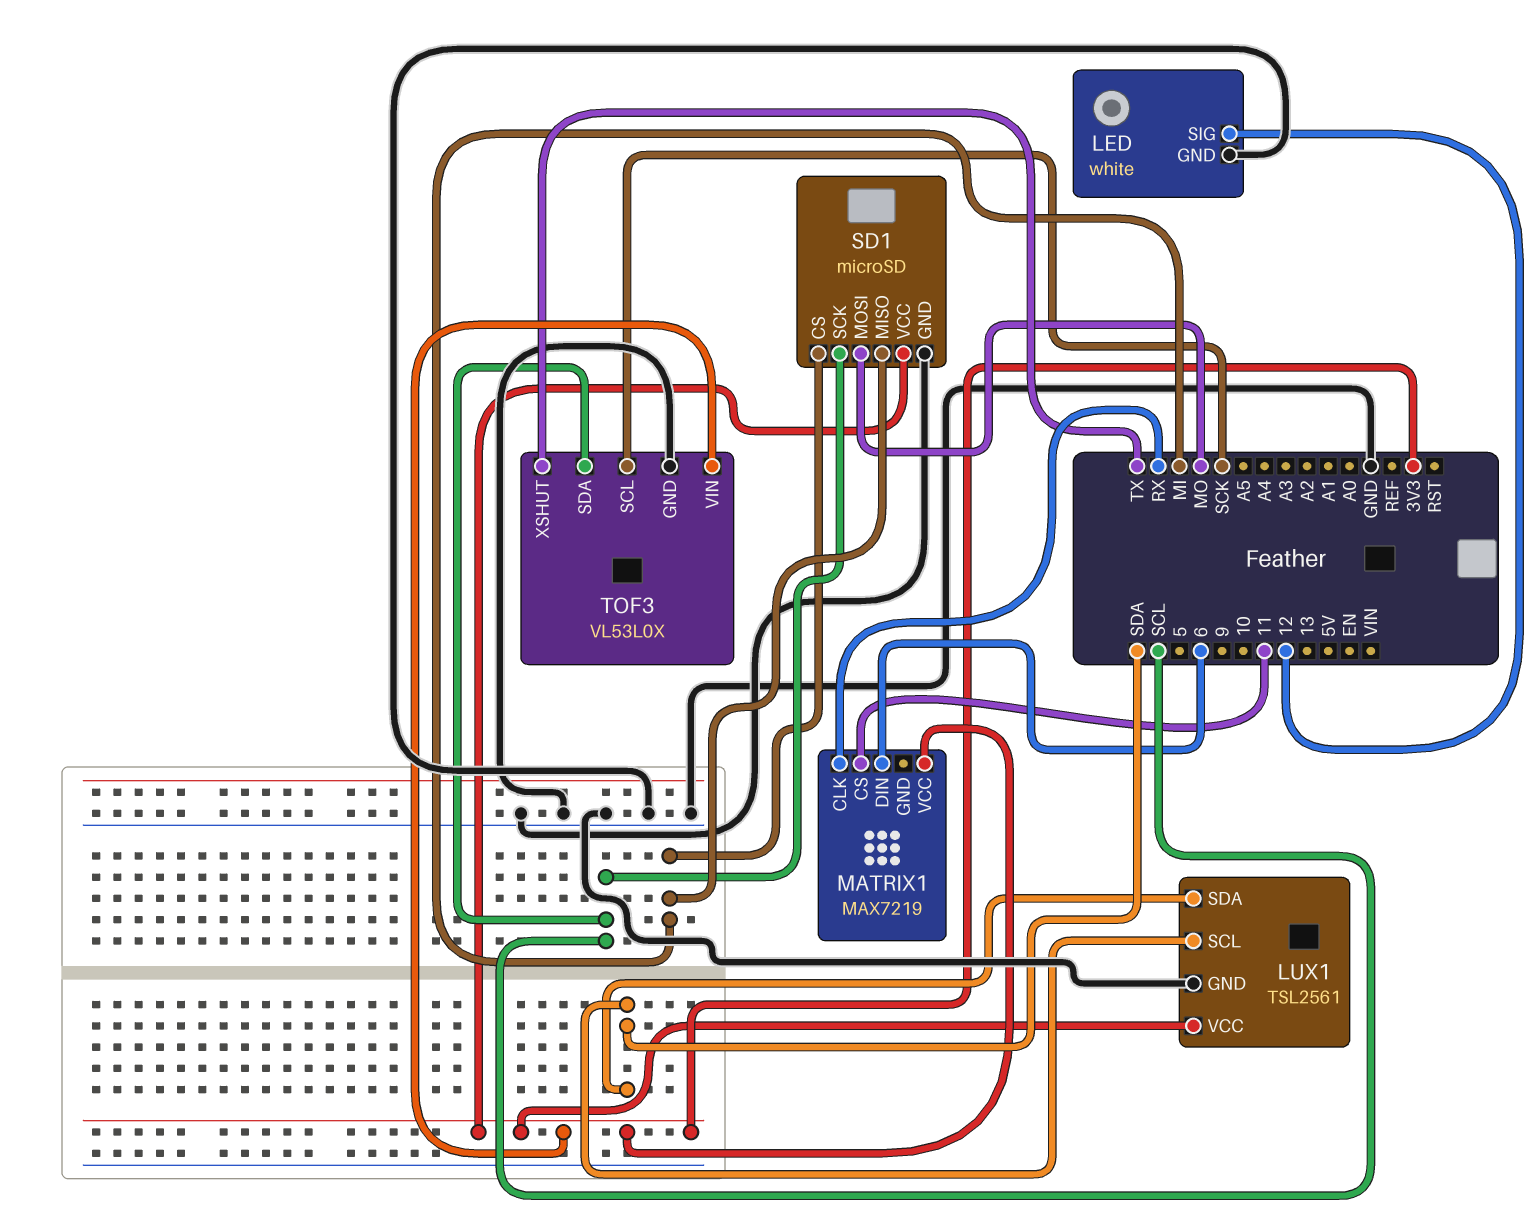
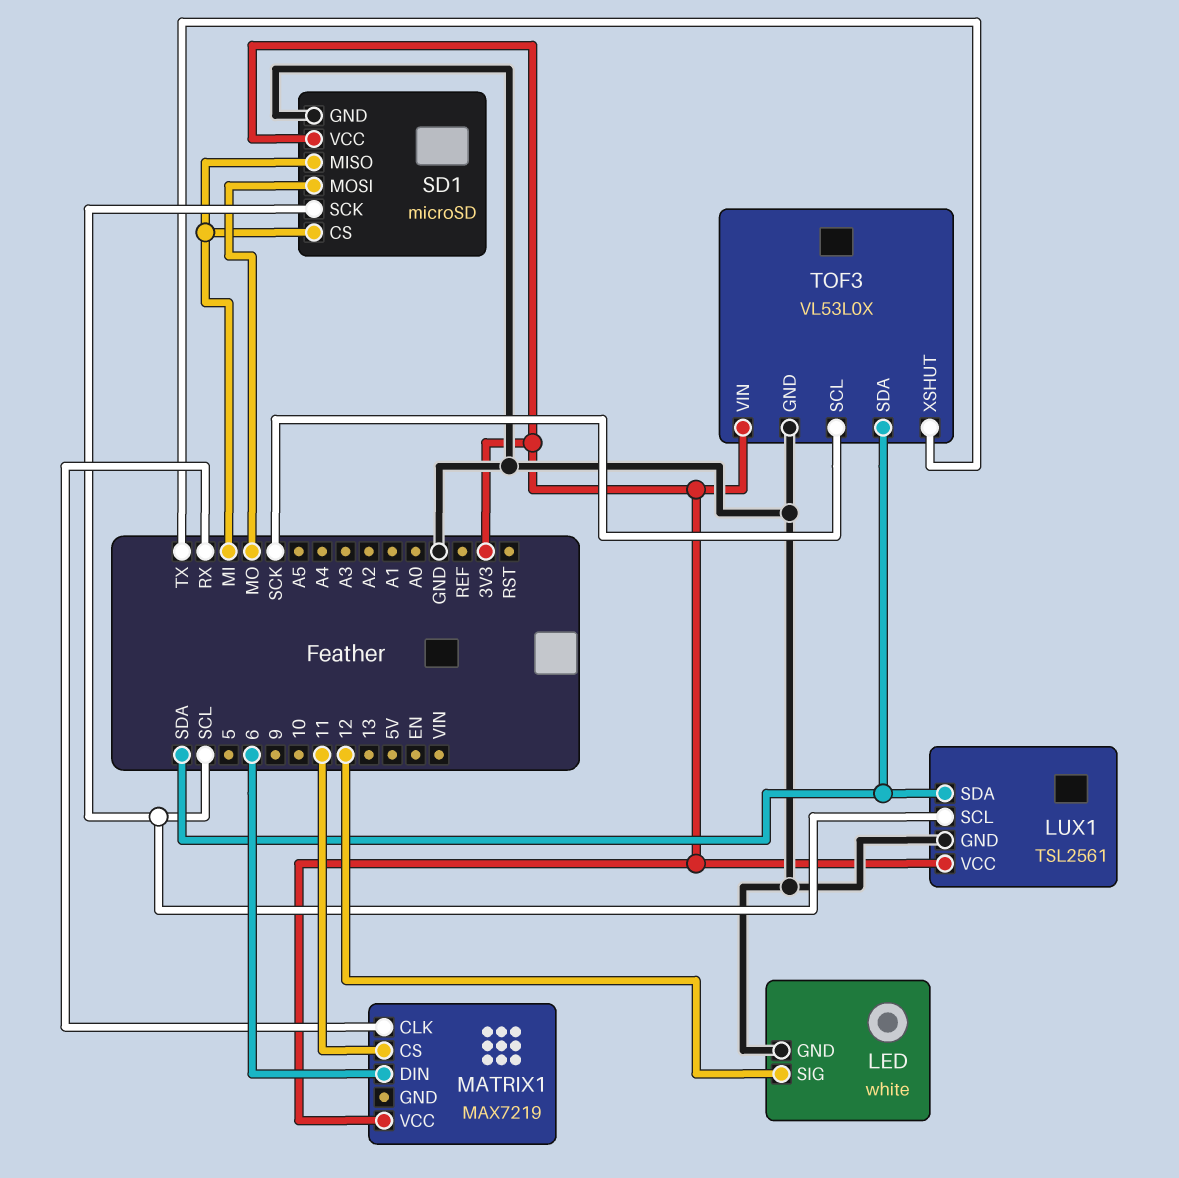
LUX1 pin SCL: SDA -> SCL
TOF3 pin SDA: SCL -> SDA

